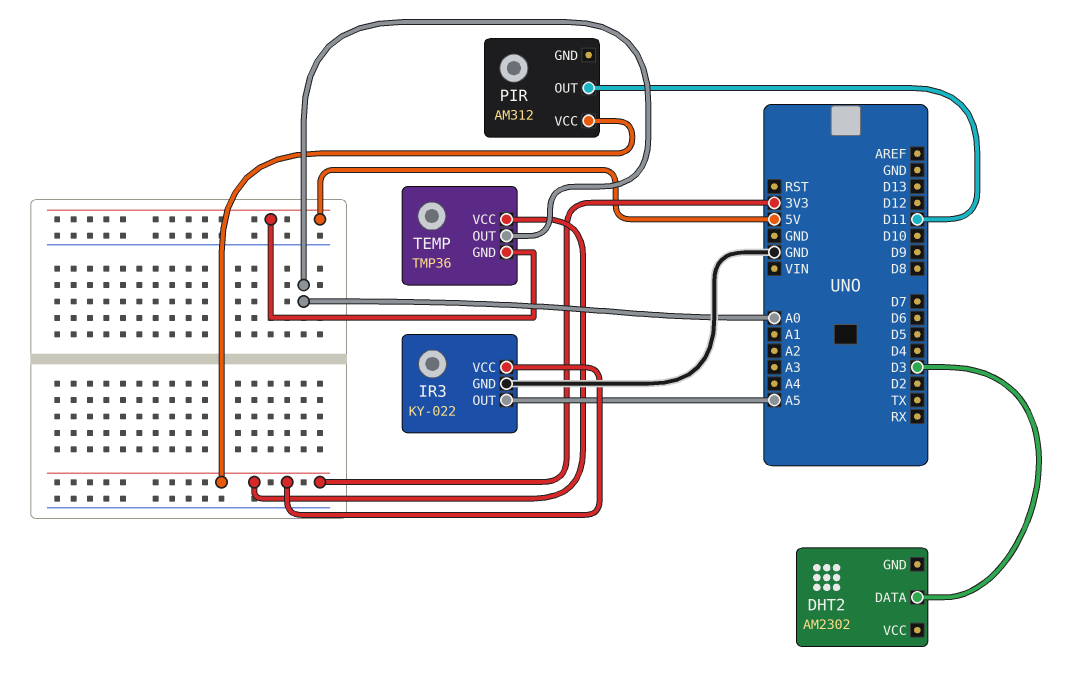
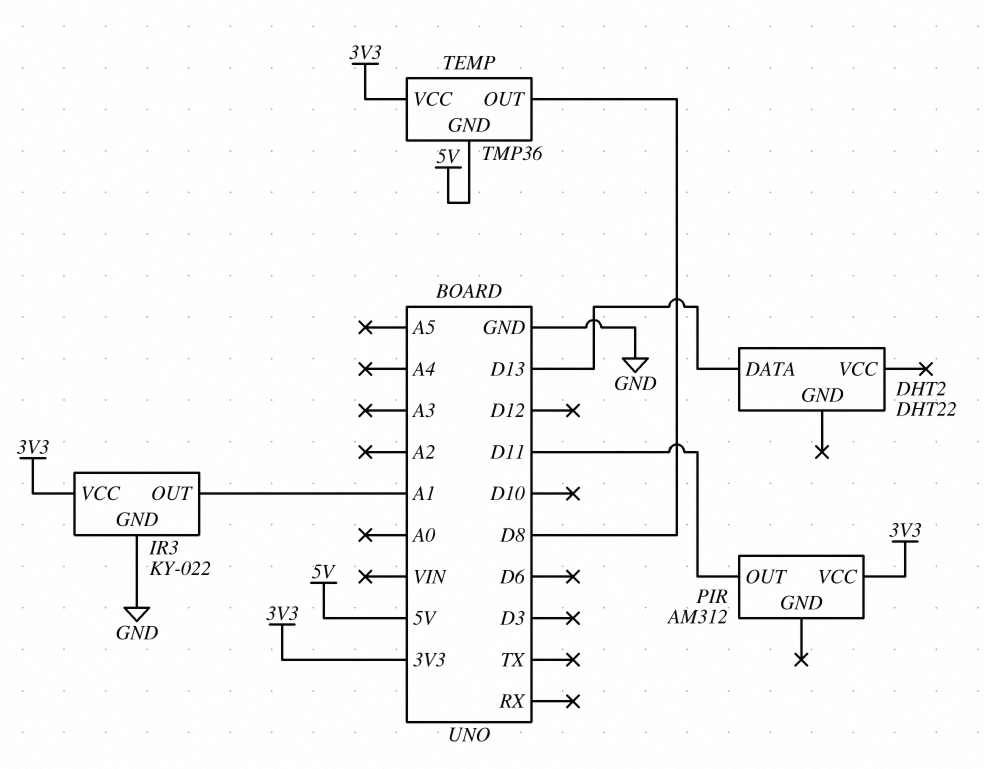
DHT2: AM2302 -> DHT22
DHT2 pin DATA: D3 -> D13
IR3 pin OUT: A5 -> A1
TEMP pin OUT: A0 -> D8

